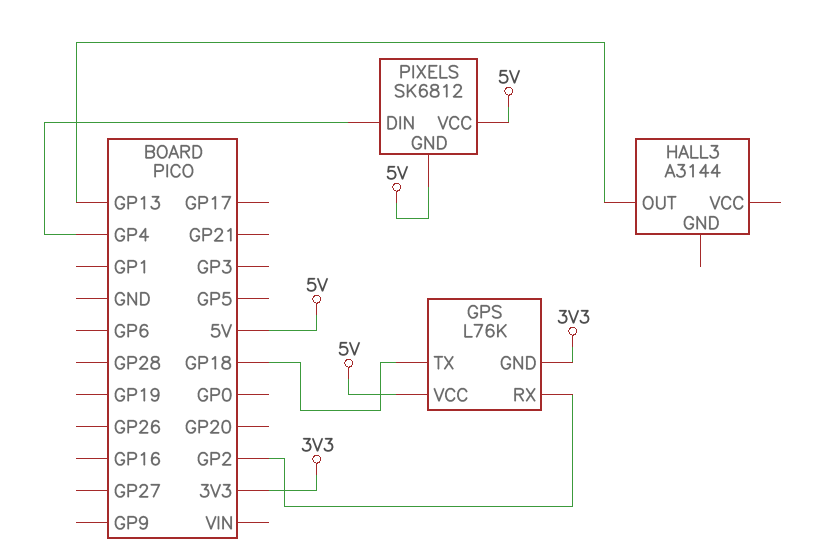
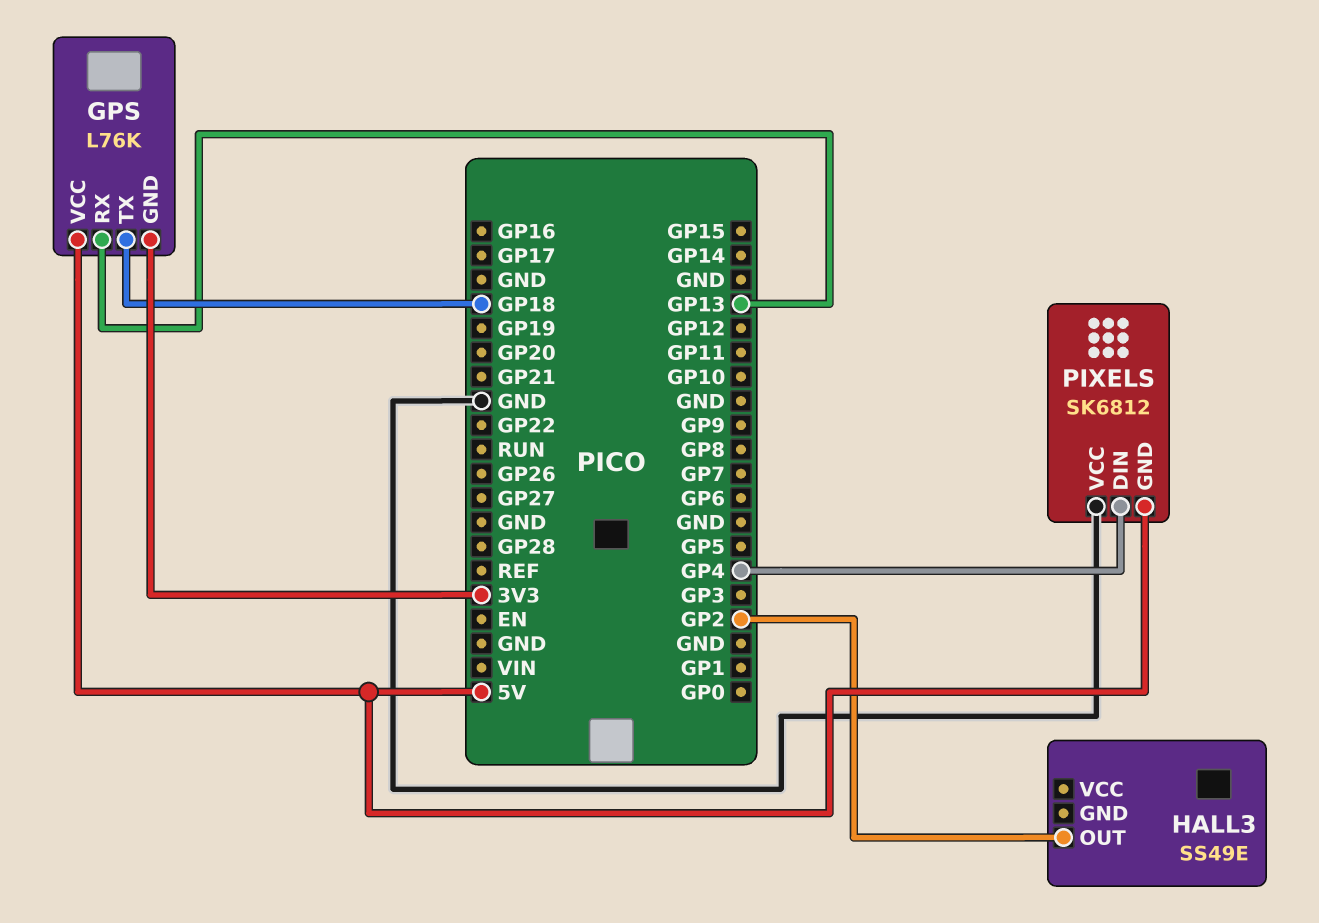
GPS pin RX: GP2 -> GP13
HALL3: A3144 -> SS49E
HALL3 pin OUT: GP13 -> GP2
PIXELS pin VCC: 5V -> GND

